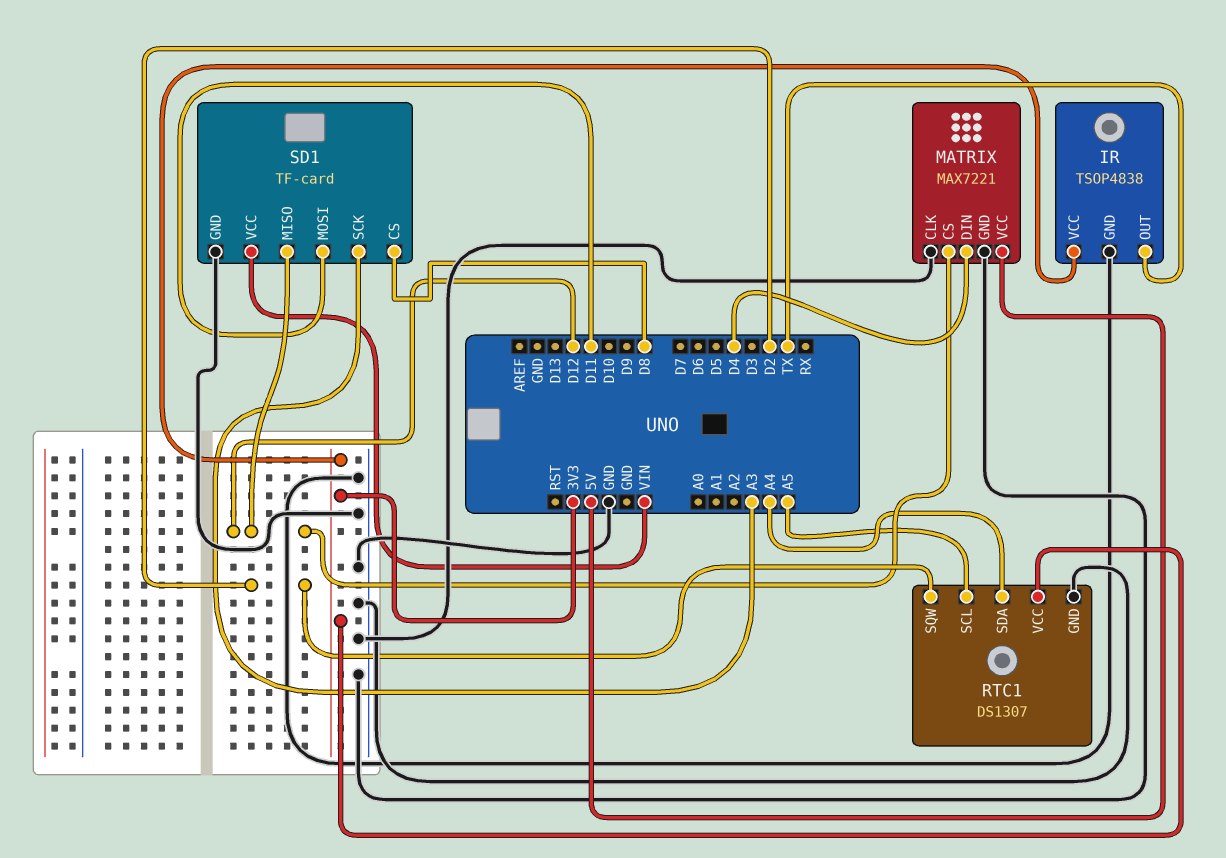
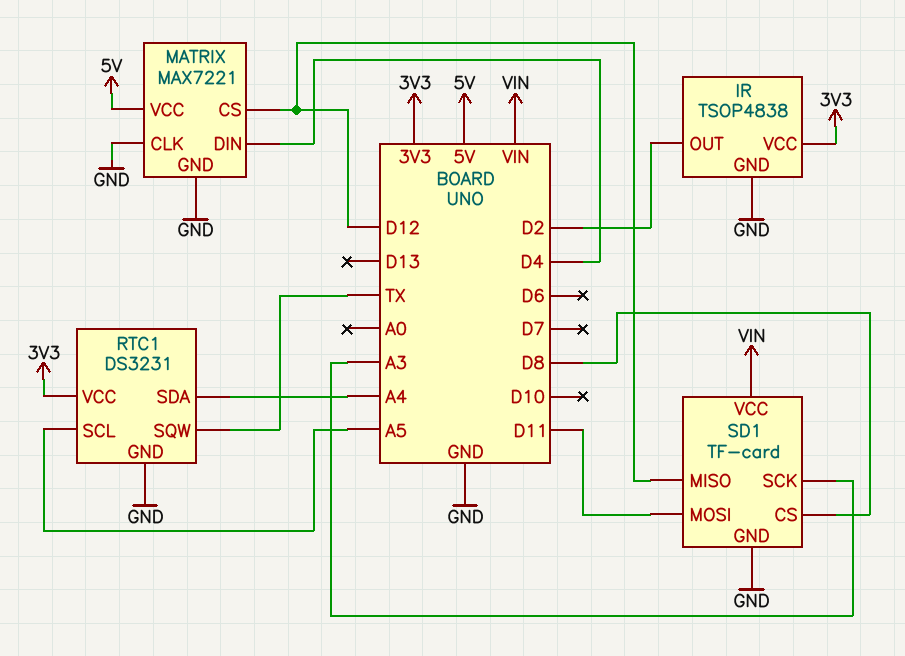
IR pin OUT: TX -> D2
RTC1: DS1307 -> DS3231
RTC1 pin SQW: D2 -> TX

